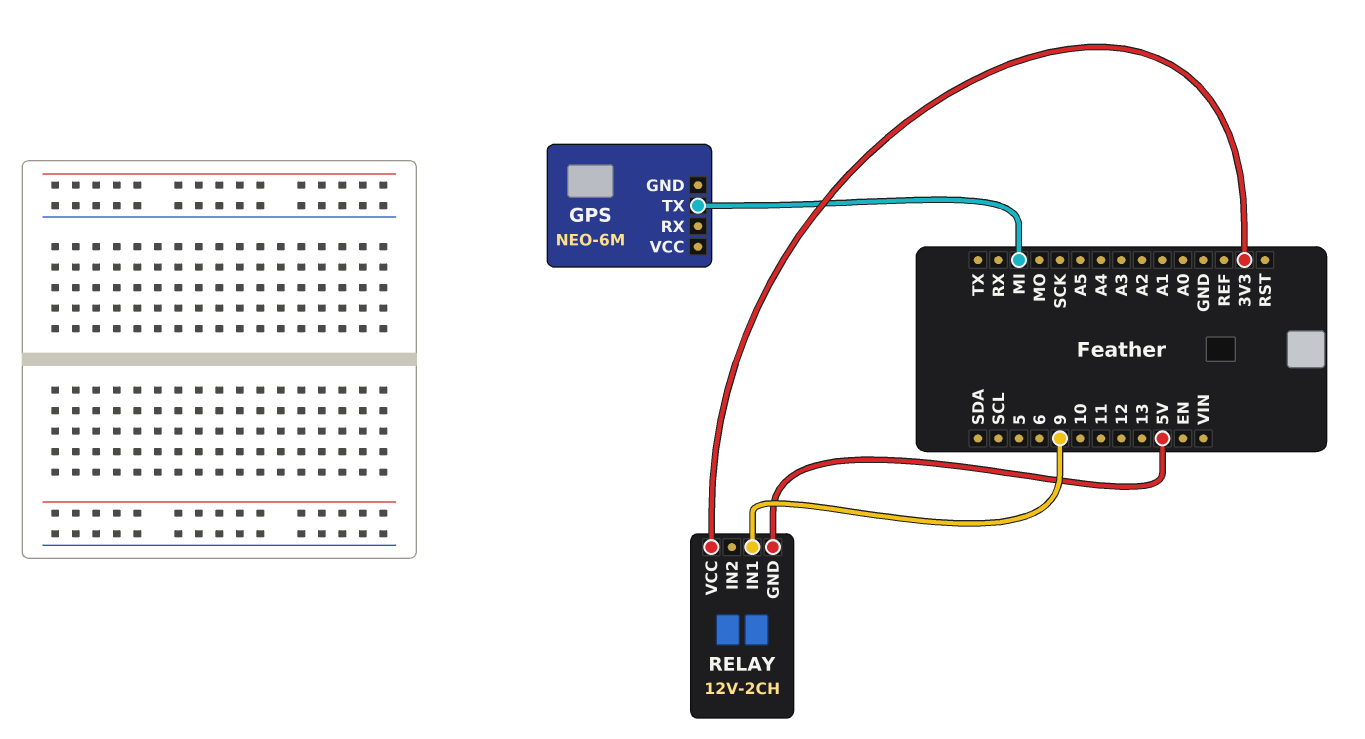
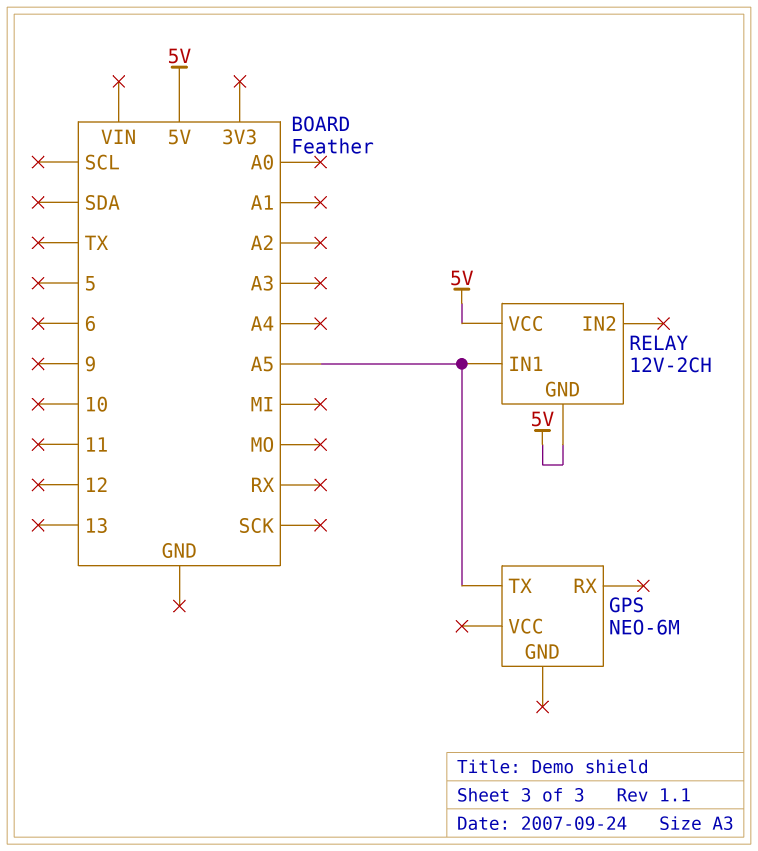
GPS pin TX: MI -> A5
RELAY pin IN1: 9 -> A5
RELAY pin VCC: 3V3 -> 5V

